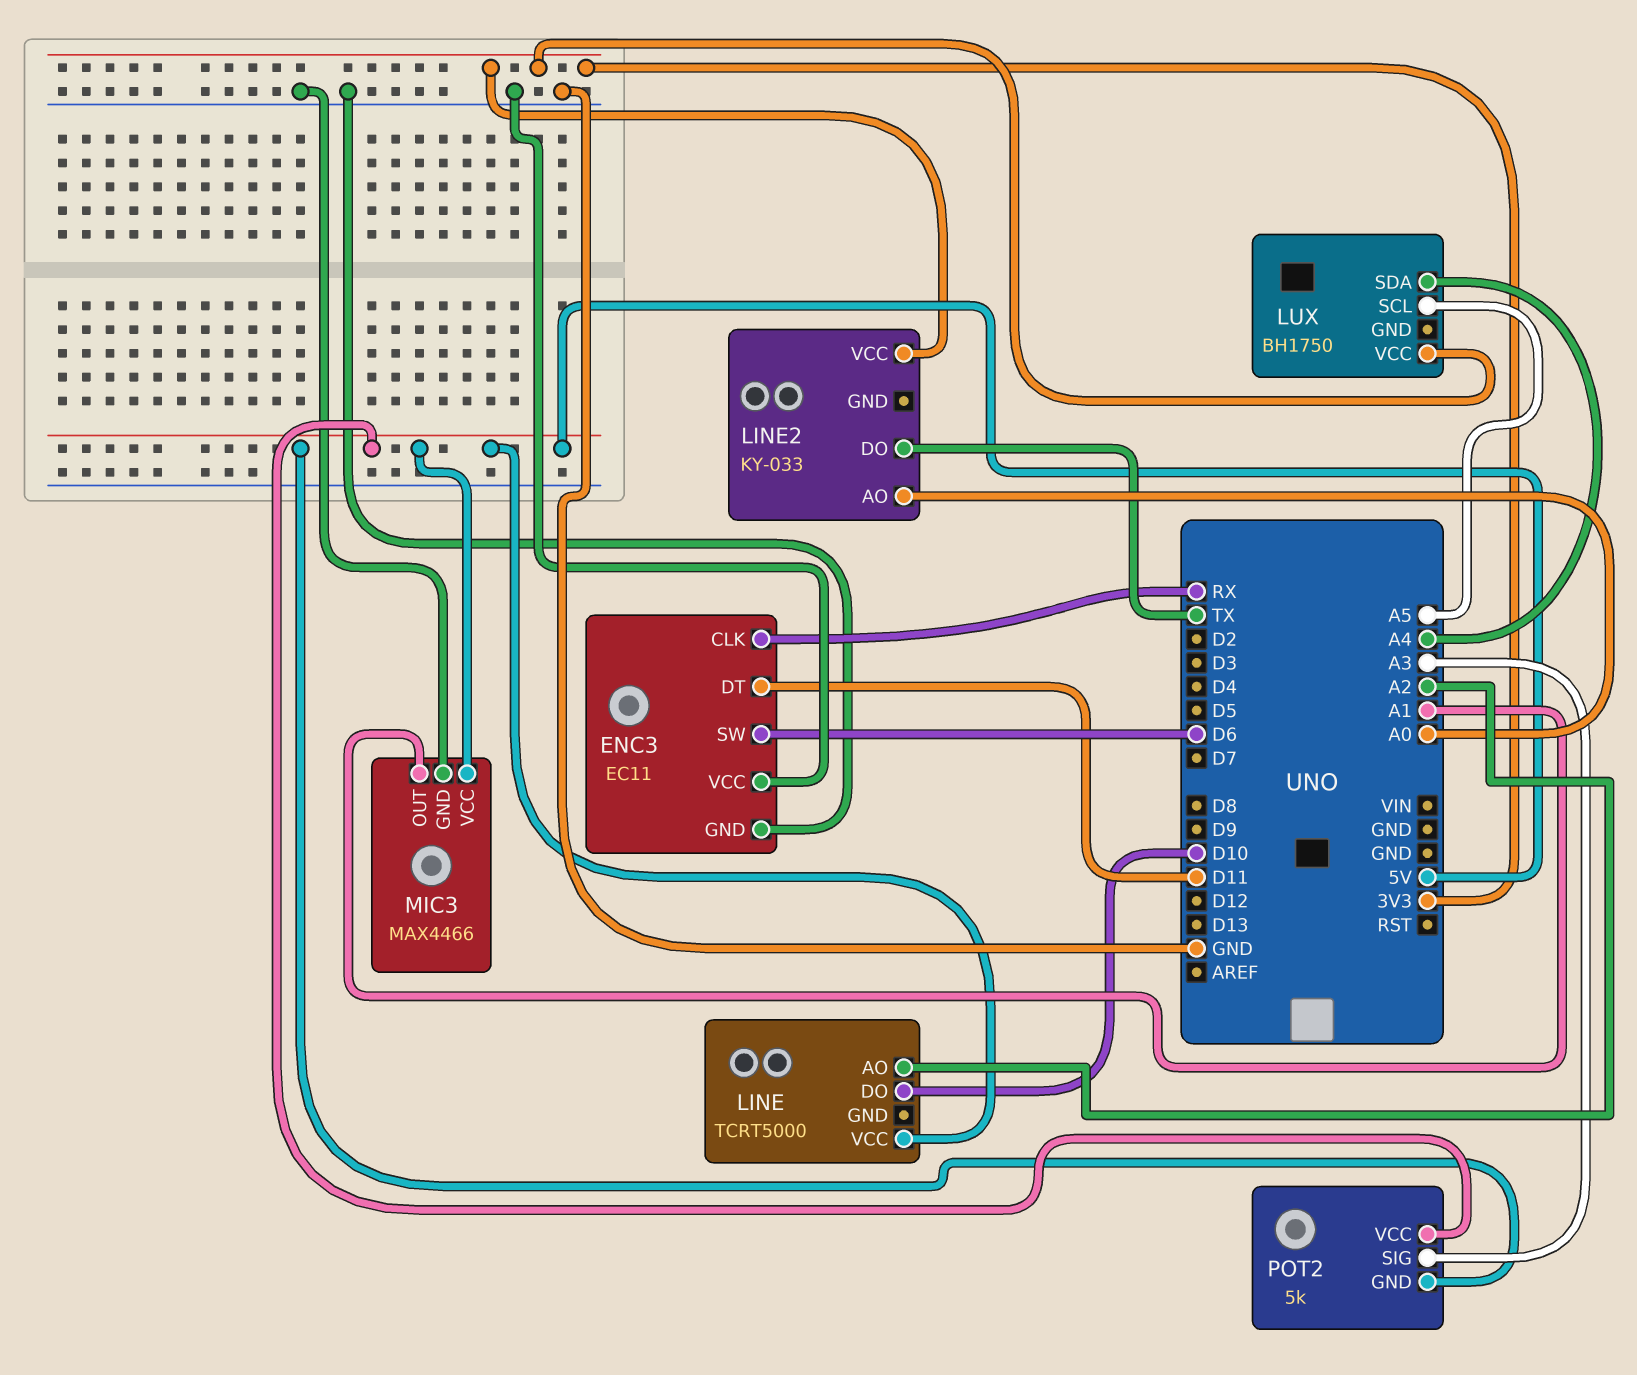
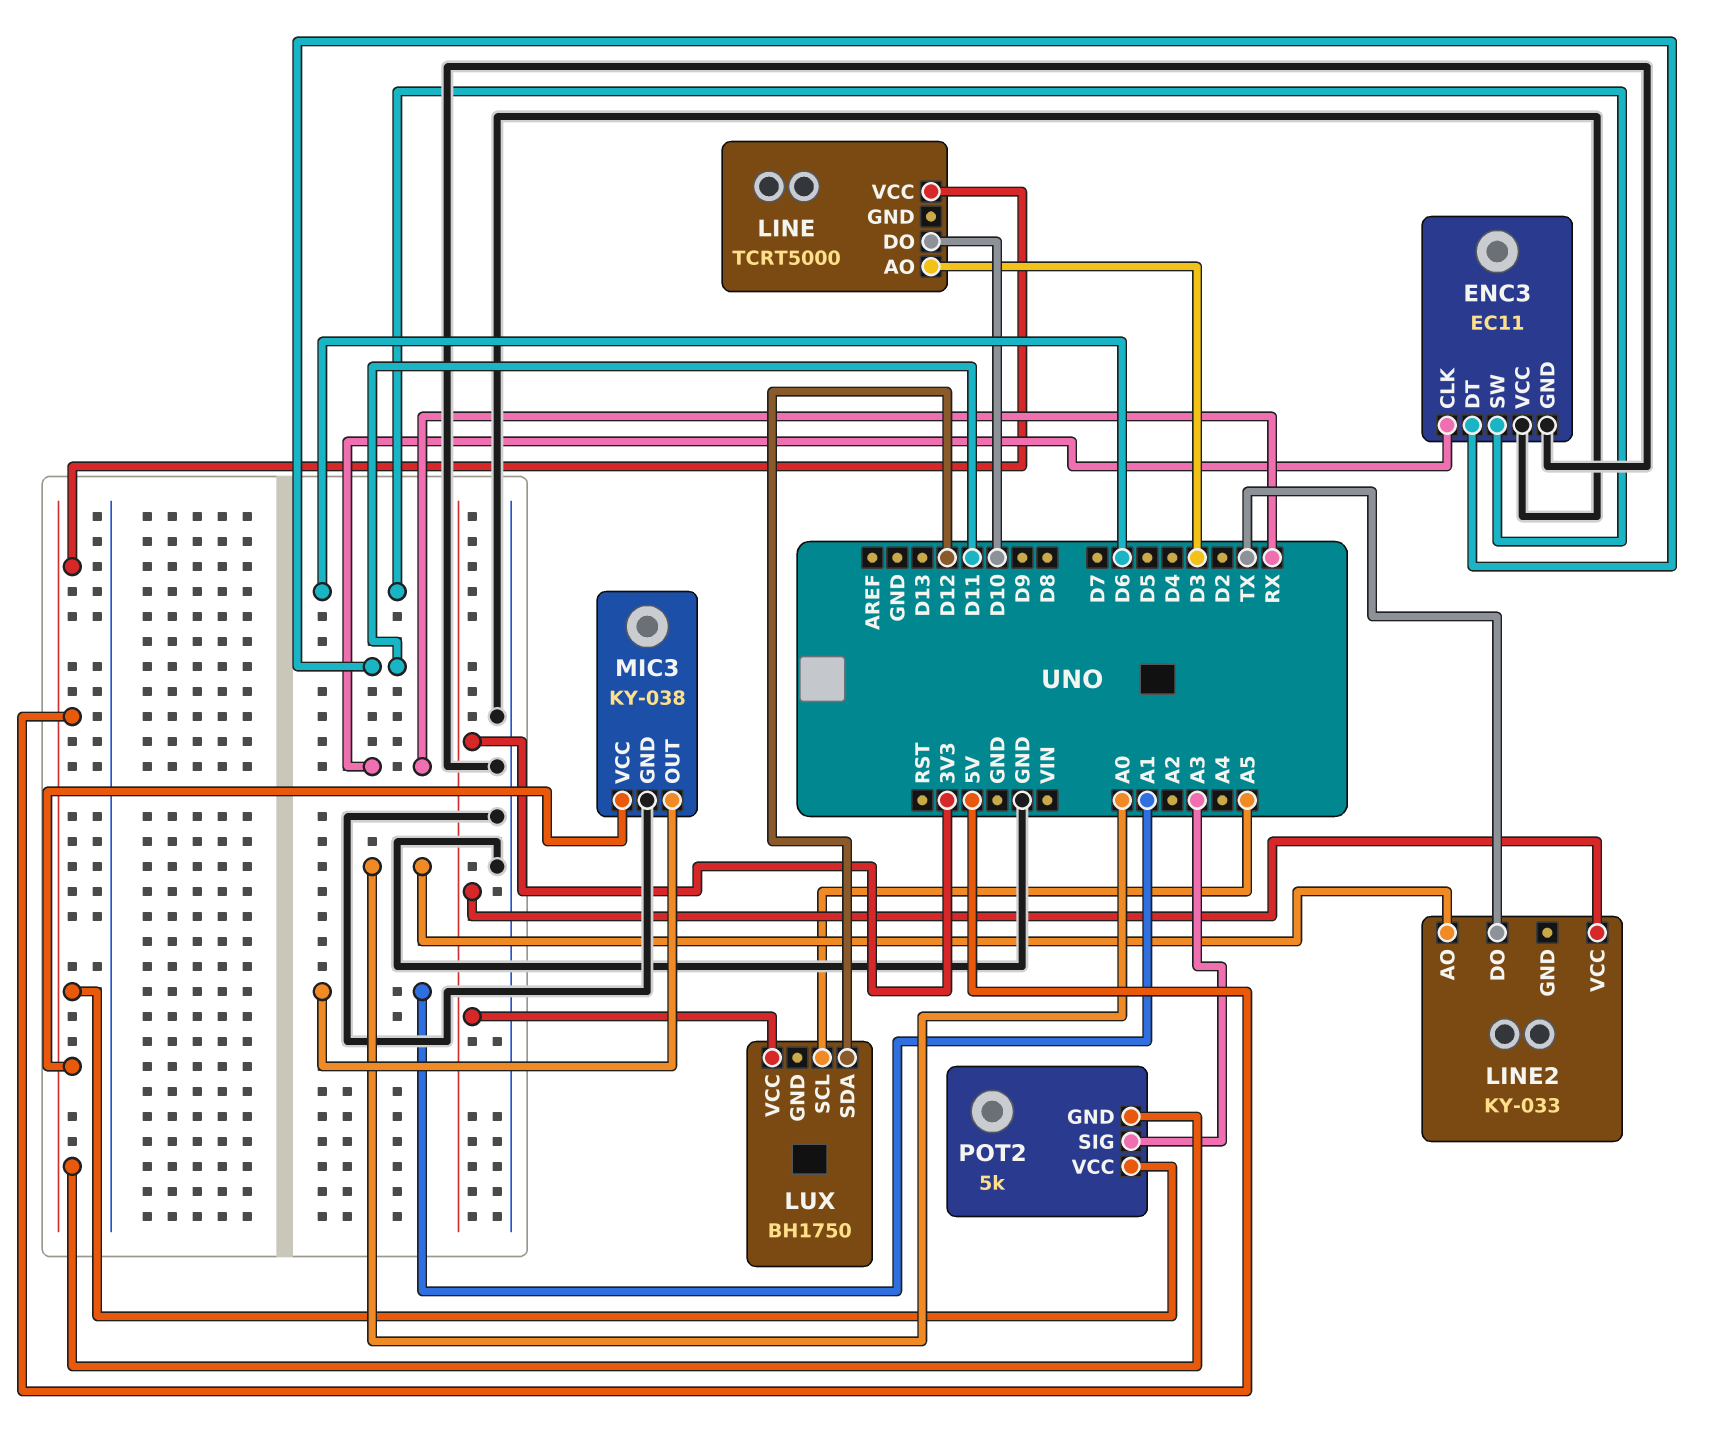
LINE pin AO: A2 -> D3
LUX pin SDA: A4 -> D12
MIC3: MAX4466 -> KY-038

